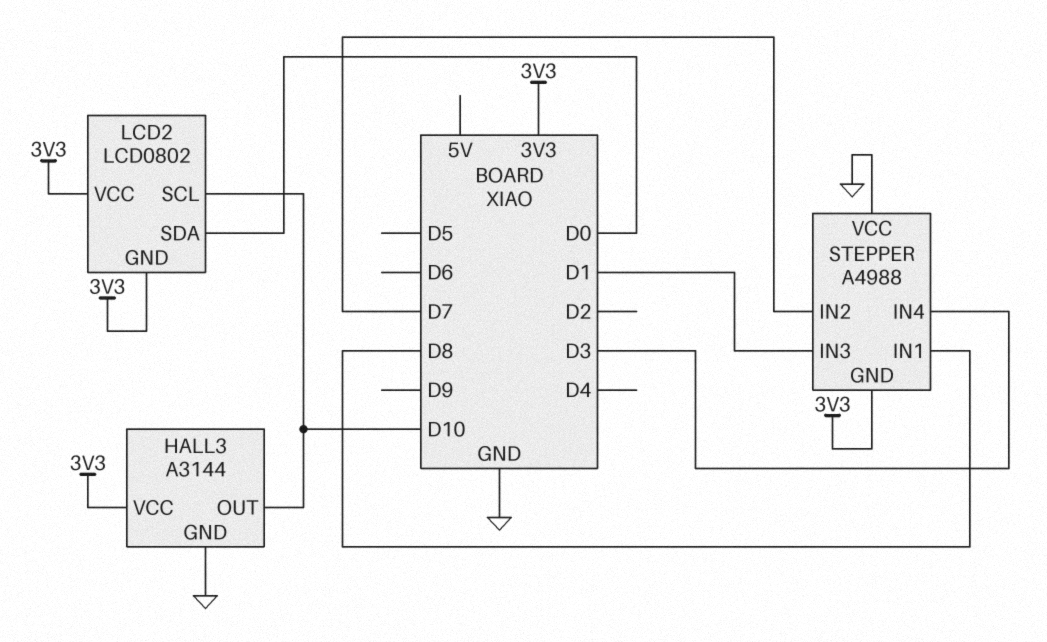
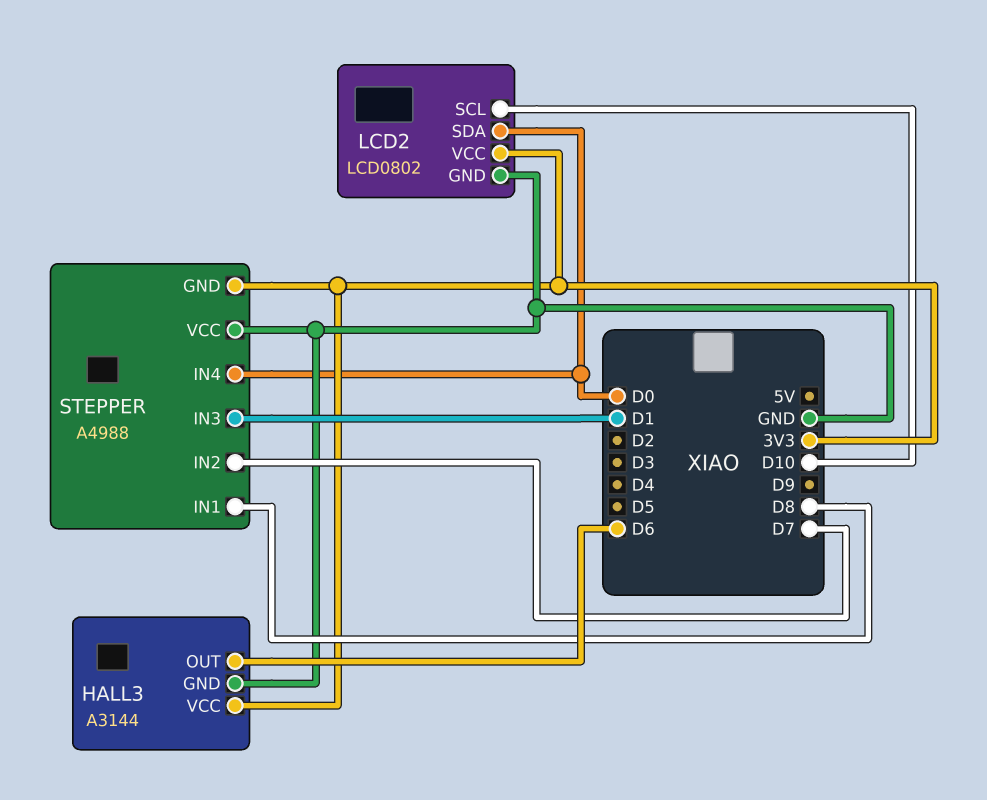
HALL3 pin OUT: D10 -> D6
LCD2 pin GND: 3V3 -> GND
STEPPER pin IN4: D3 -> D0

